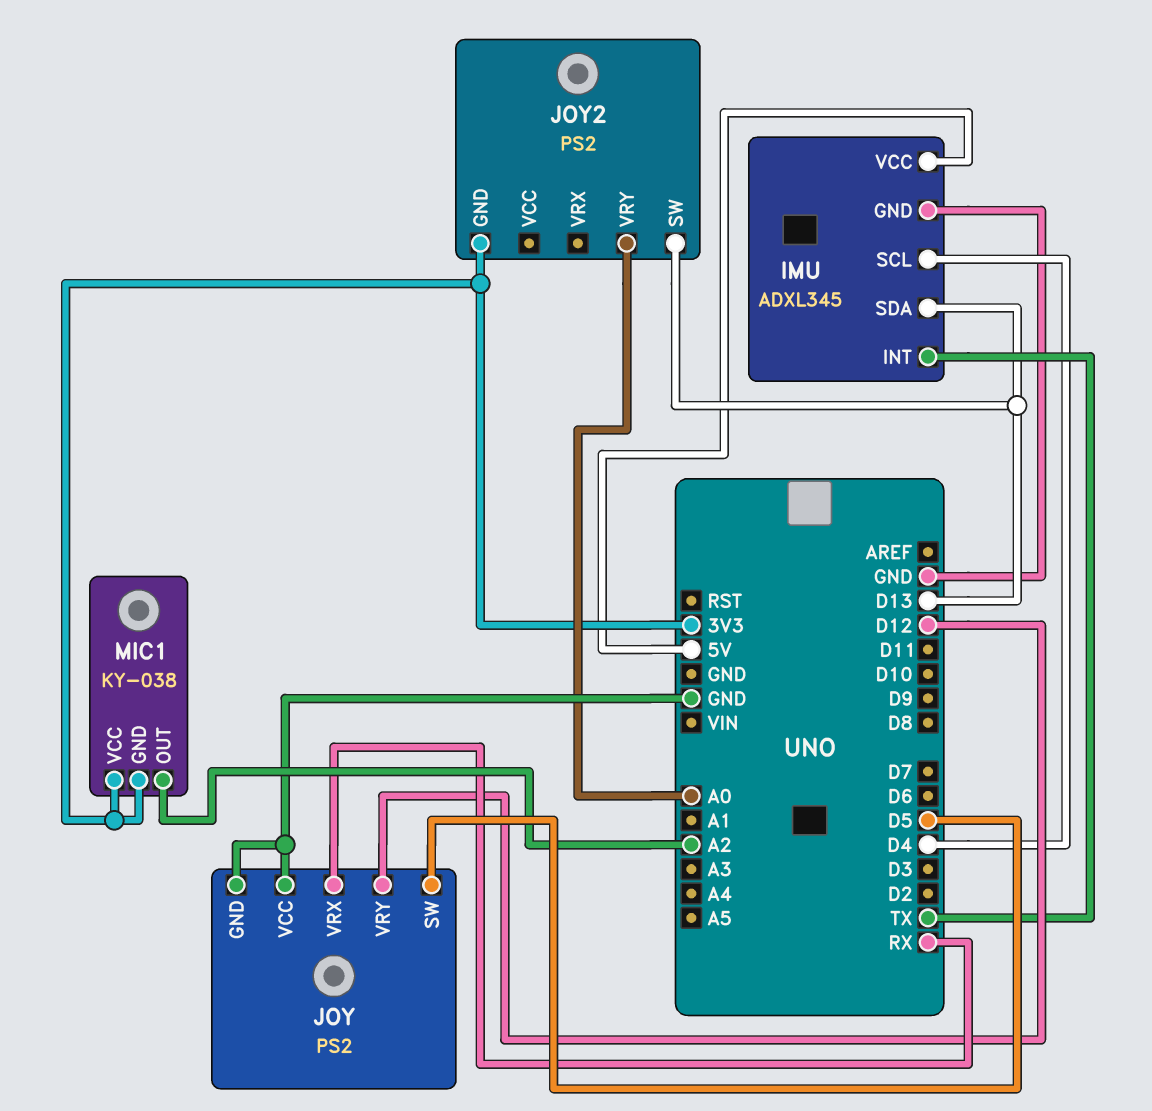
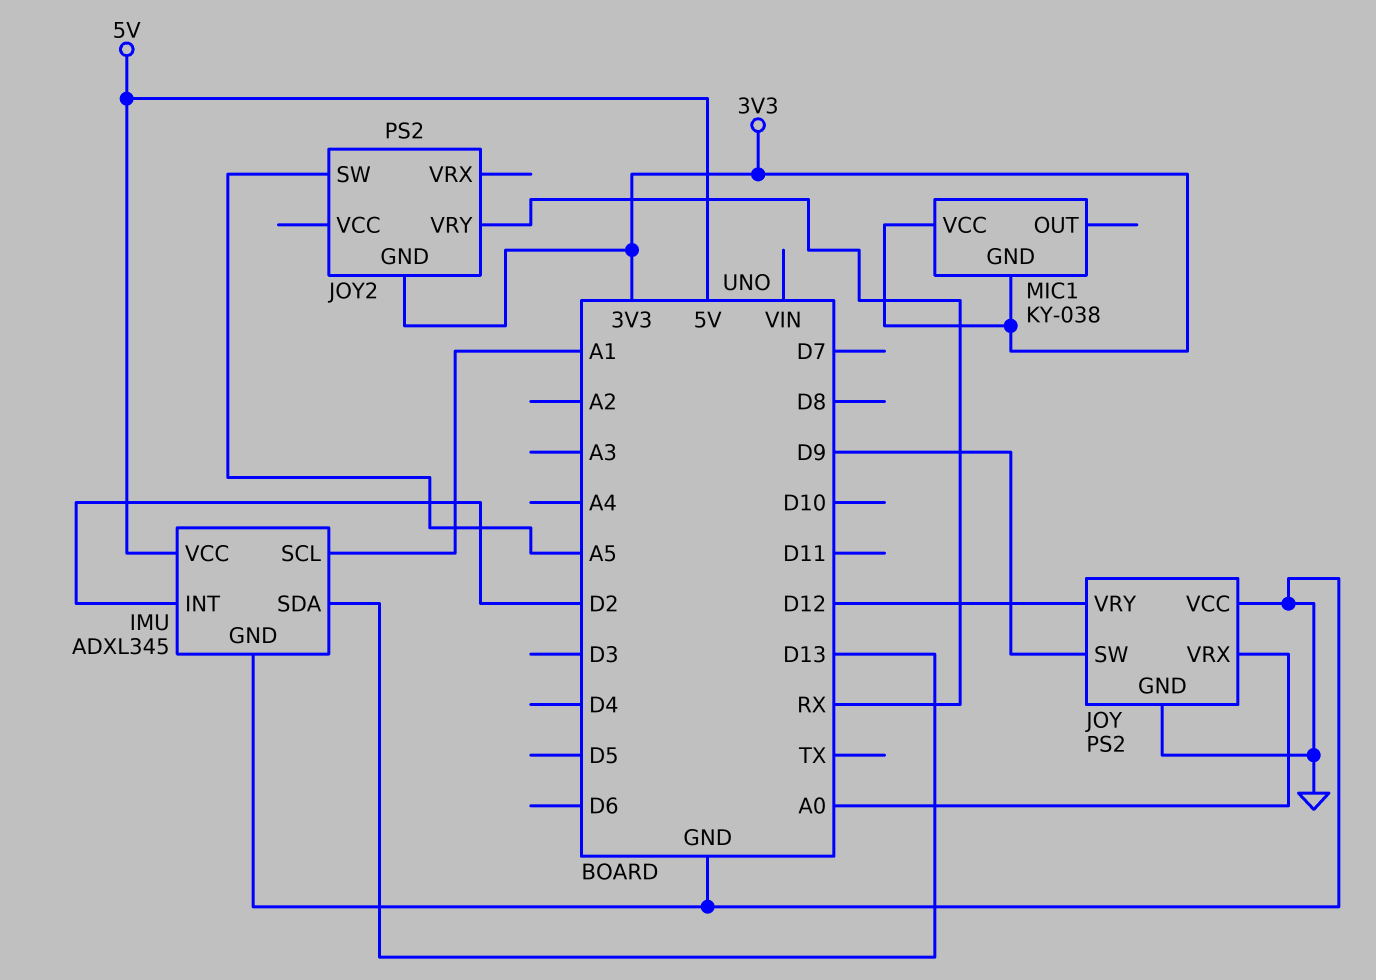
IMU pin INT: TX -> D2
IMU pin SCL: D4 -> A1
JOY pin SW: D5 -> D9
JOY pin VRX: RX -> A0
JOY2 pin SW: D13 -> A5
JOY2 pin VRY: A0 -> RX
MIC1 pin OUT: A2 -> none

